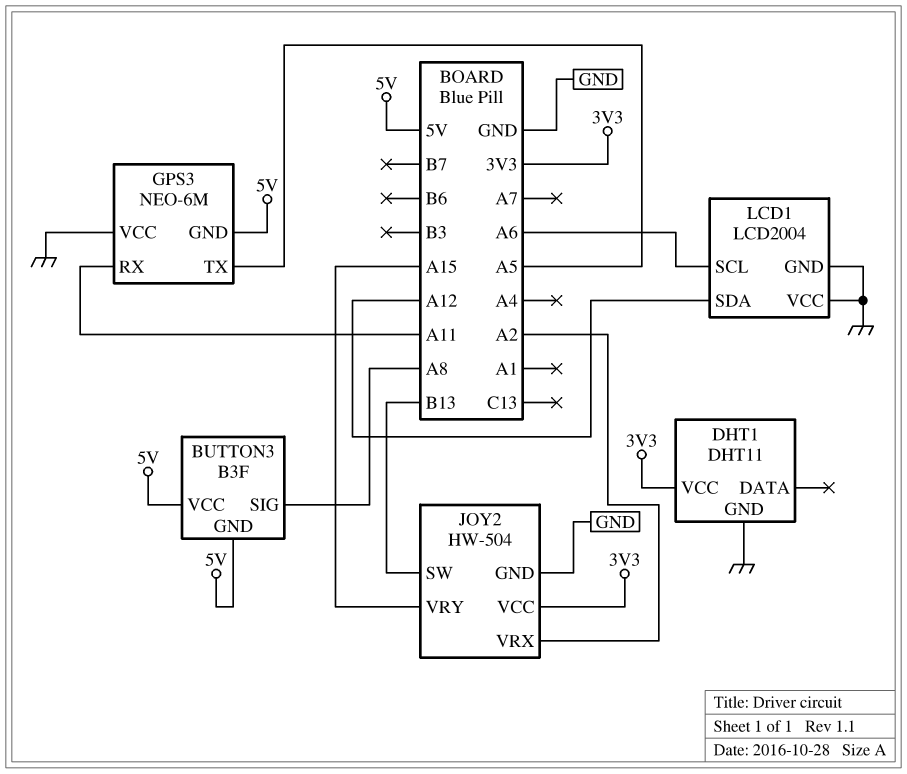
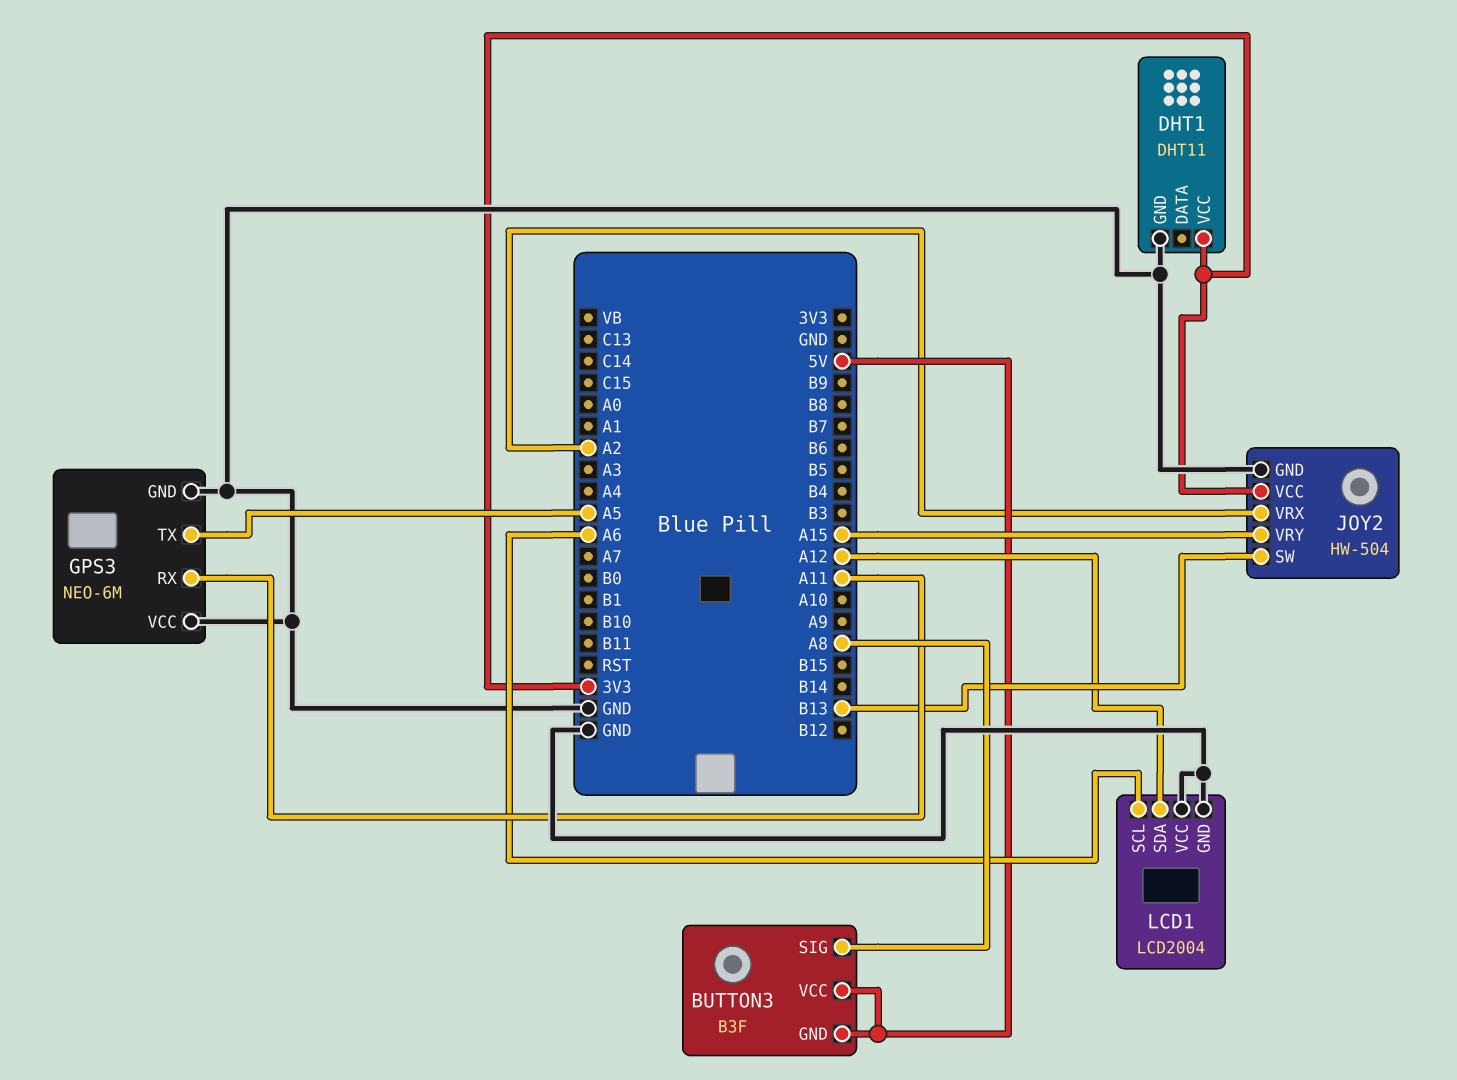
GPS3 pin GND: 5V -> GND

